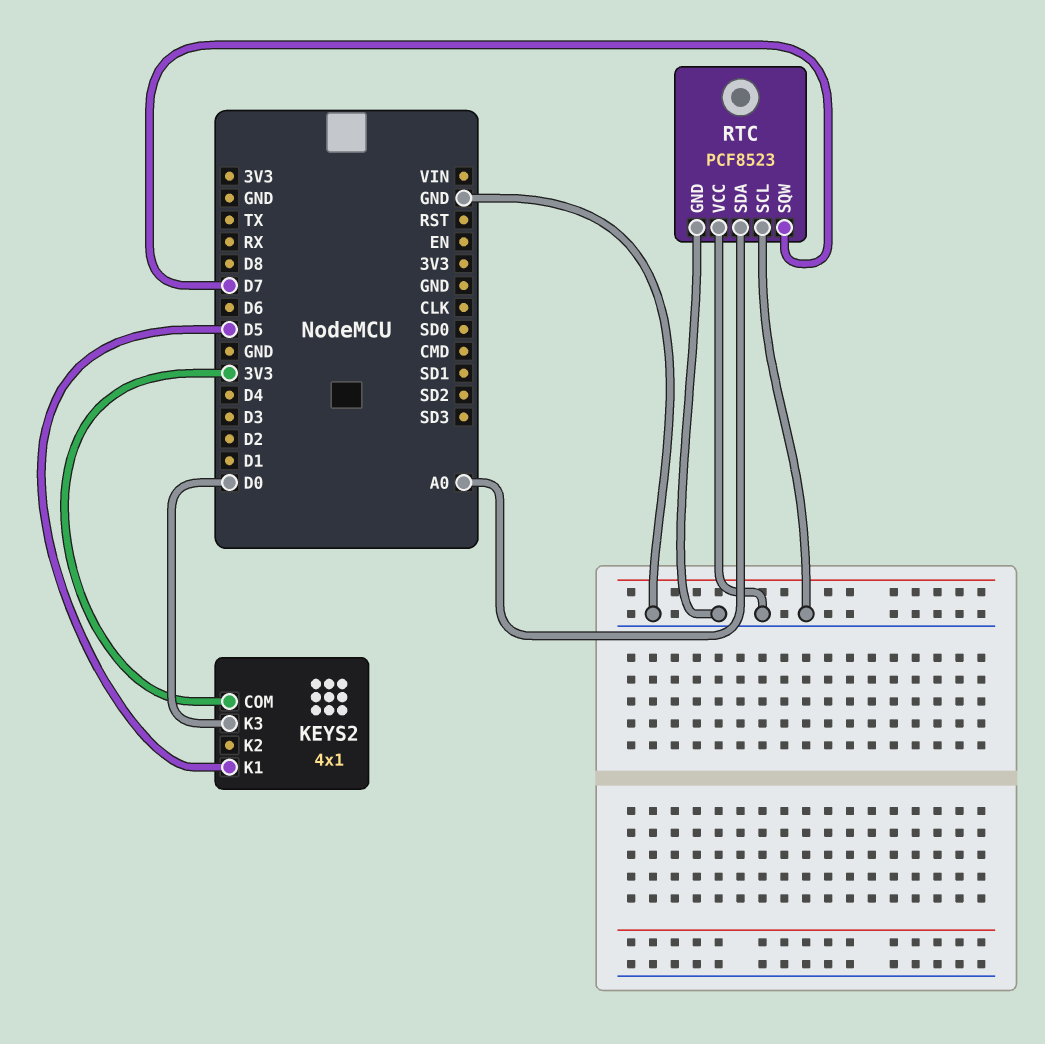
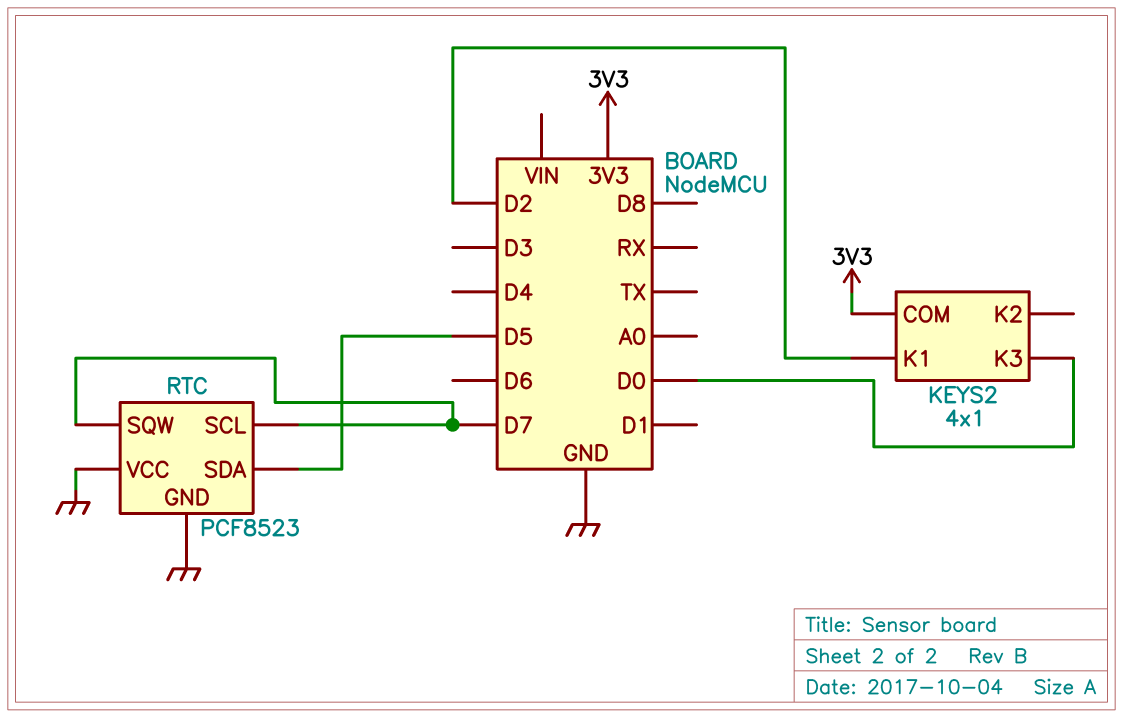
KEYS2 pin K1: D5 -> D2
RTC pin SCL: GND -> D7
RTC pin SDA: A0 -> D5

